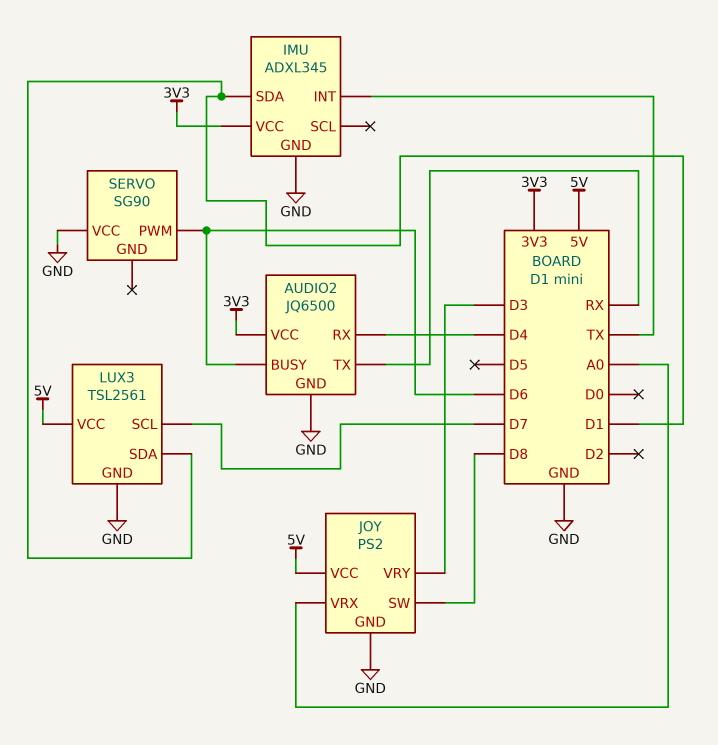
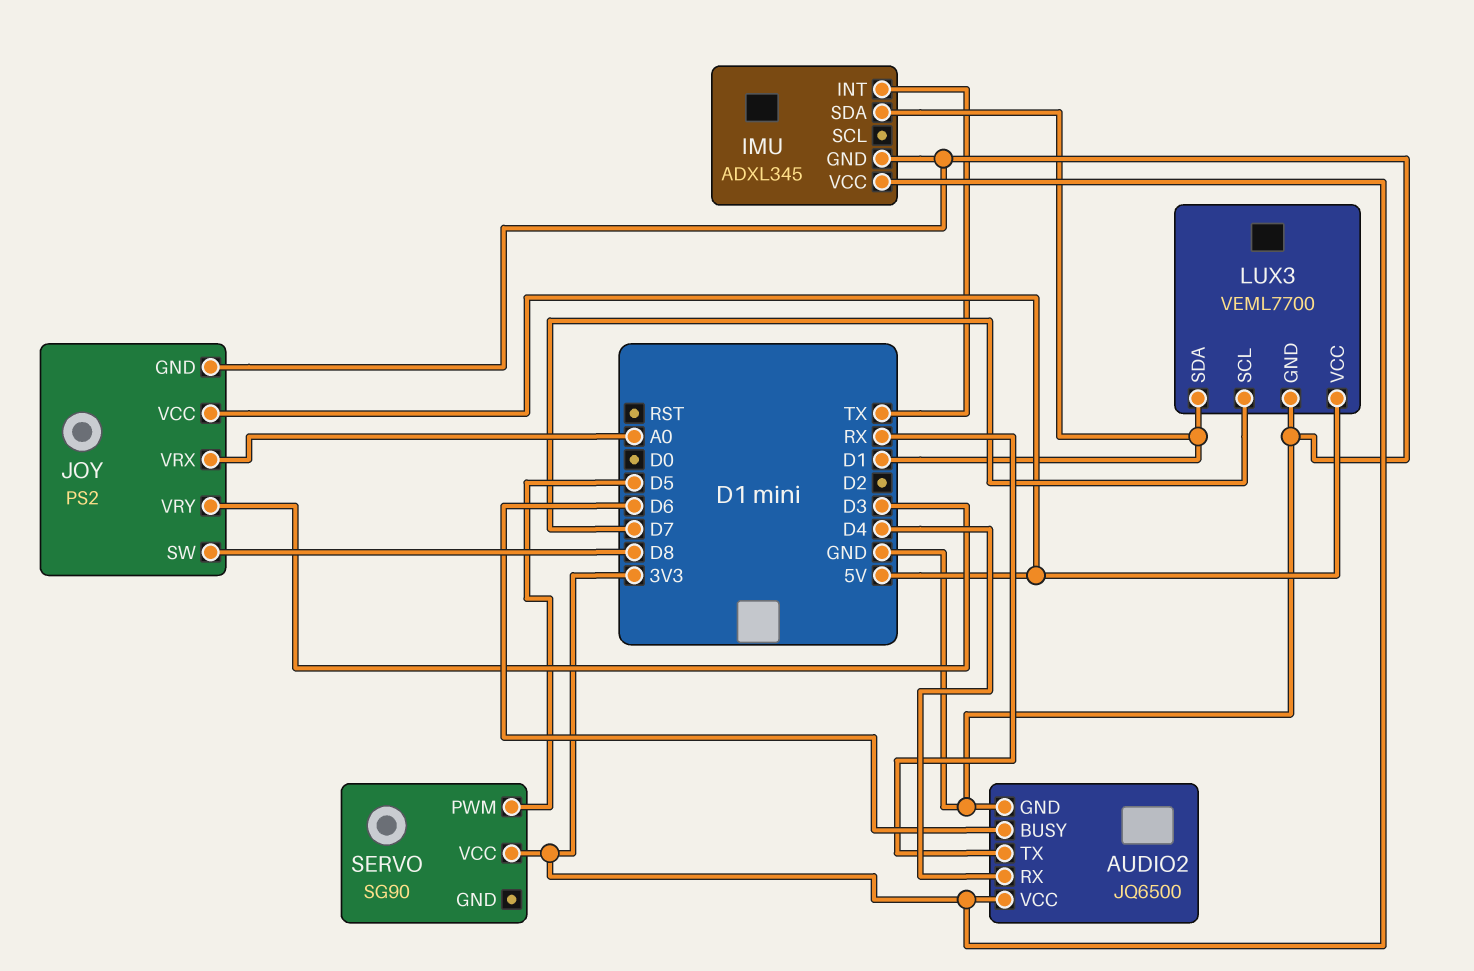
LUX3: TSL2561 -> VEML7700
SERVO pin PWM: D6 -> D5
SERVO pin VCC: GND -> 3V3

